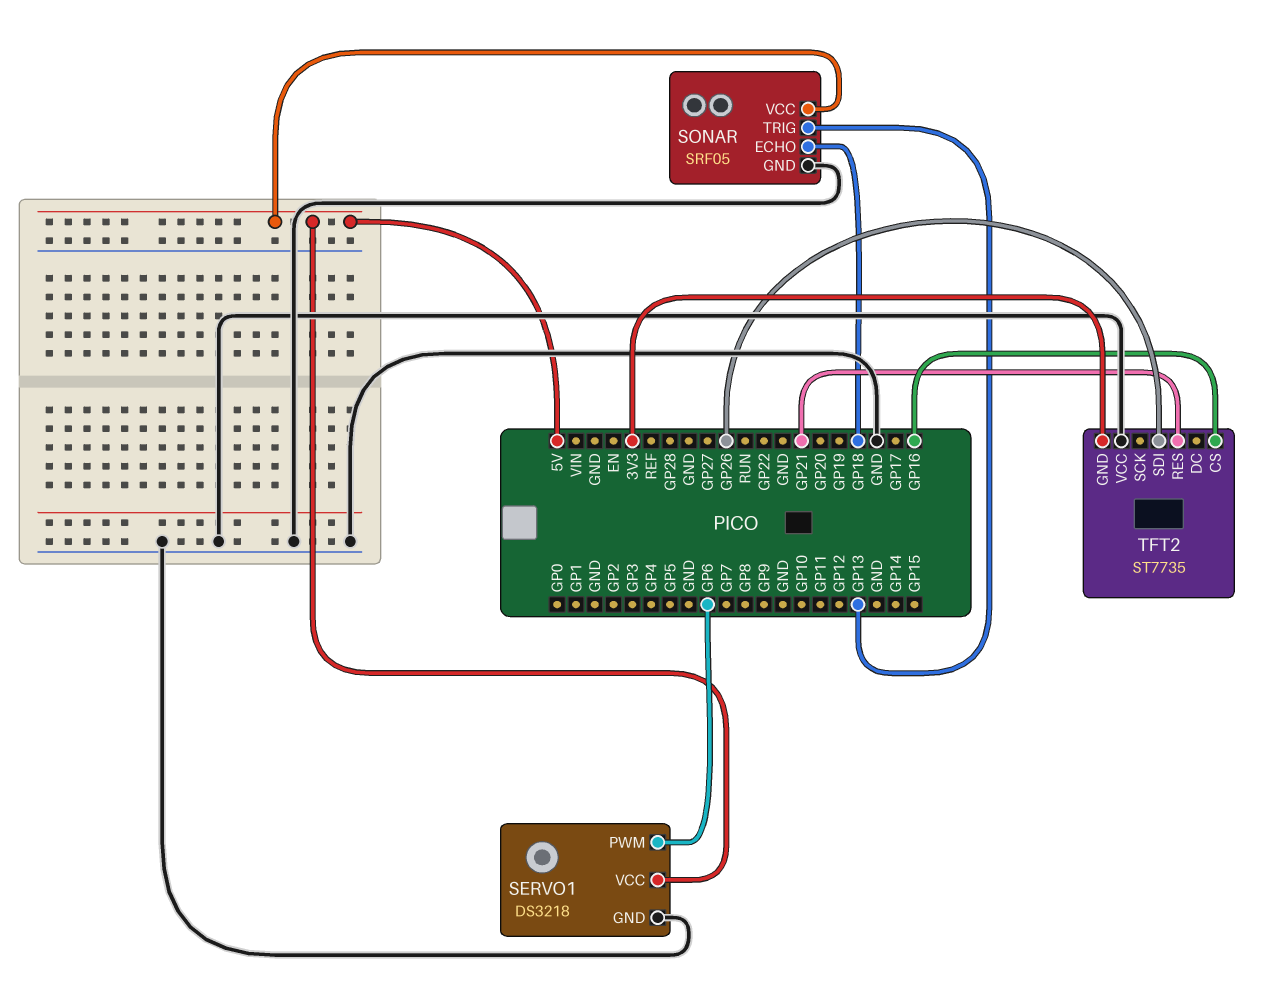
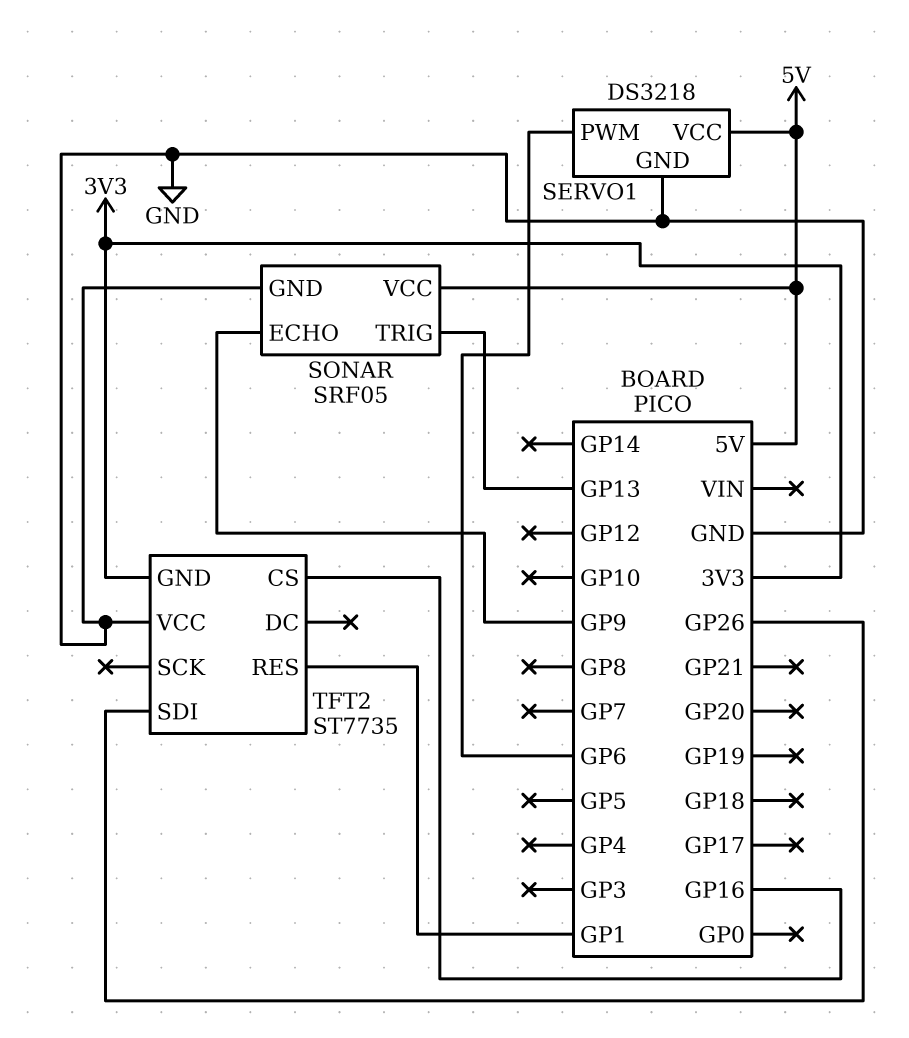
SONAR pin ECHO: GP18 -> GP9
TFT2 pin RES: GP21 -> GP1

